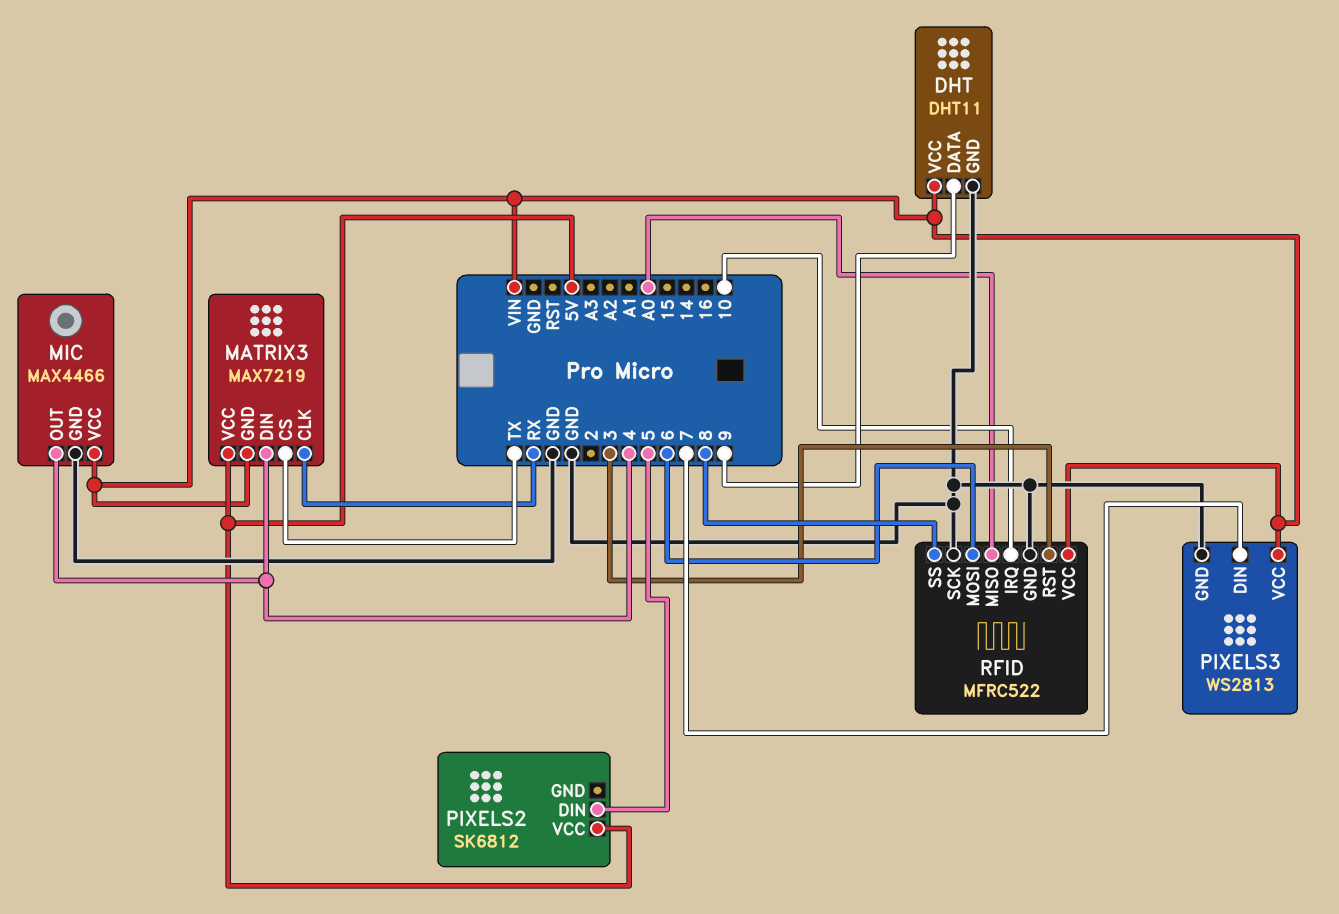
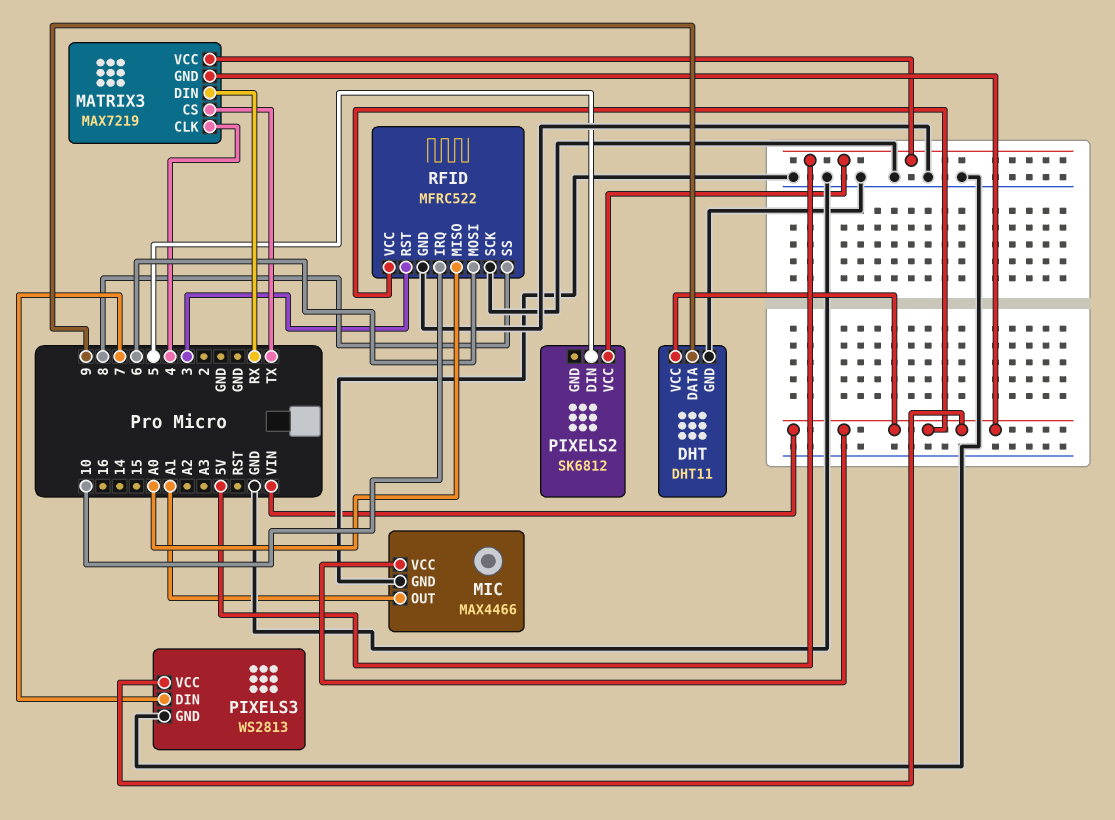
MATRIX3 pin CLK: RX -> 4
MATRIX3 pin DIN: 4 -> RX
MIC pin OUT: 4 -> A1

